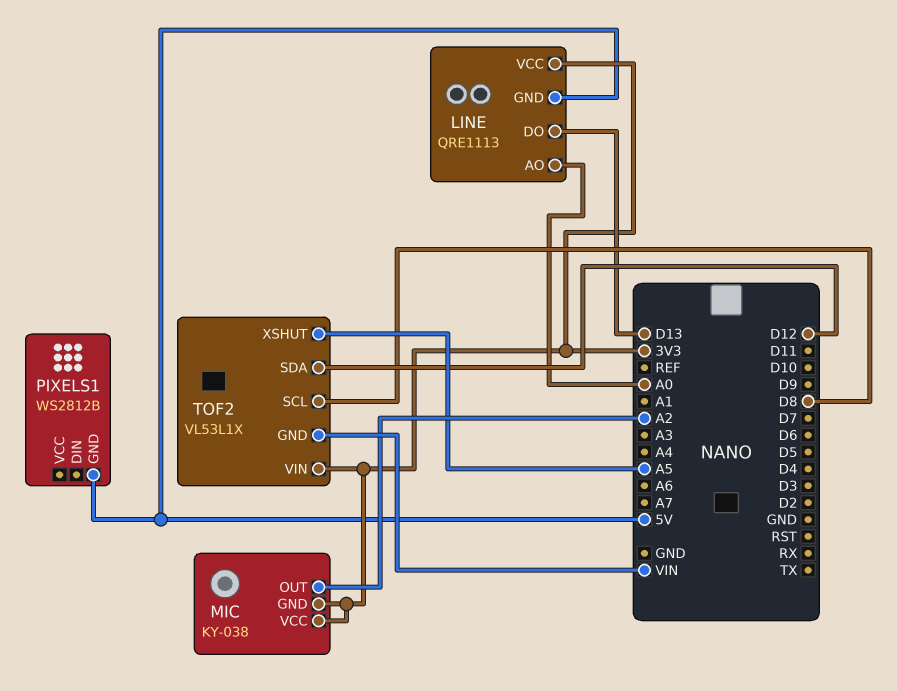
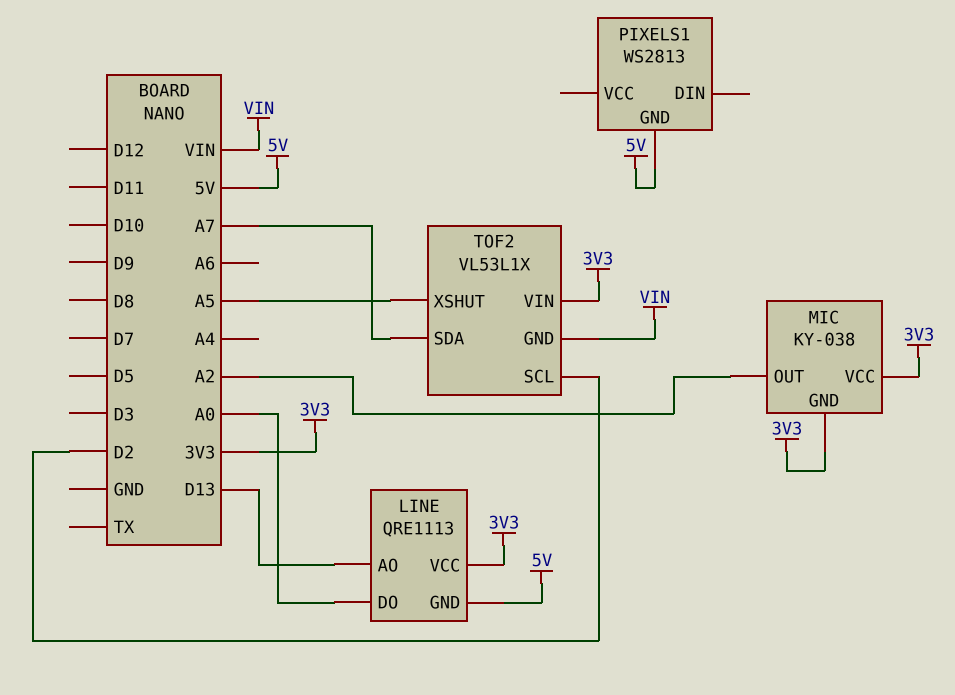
LINE pin AO: A0 -> D13
LINE pin DO: D13 -> A0
PIXELS1: WS2812B -> WS2813
TOF2 pin SCL: D8 -> D2
TOF2 pin SDA: D12 -> A7

